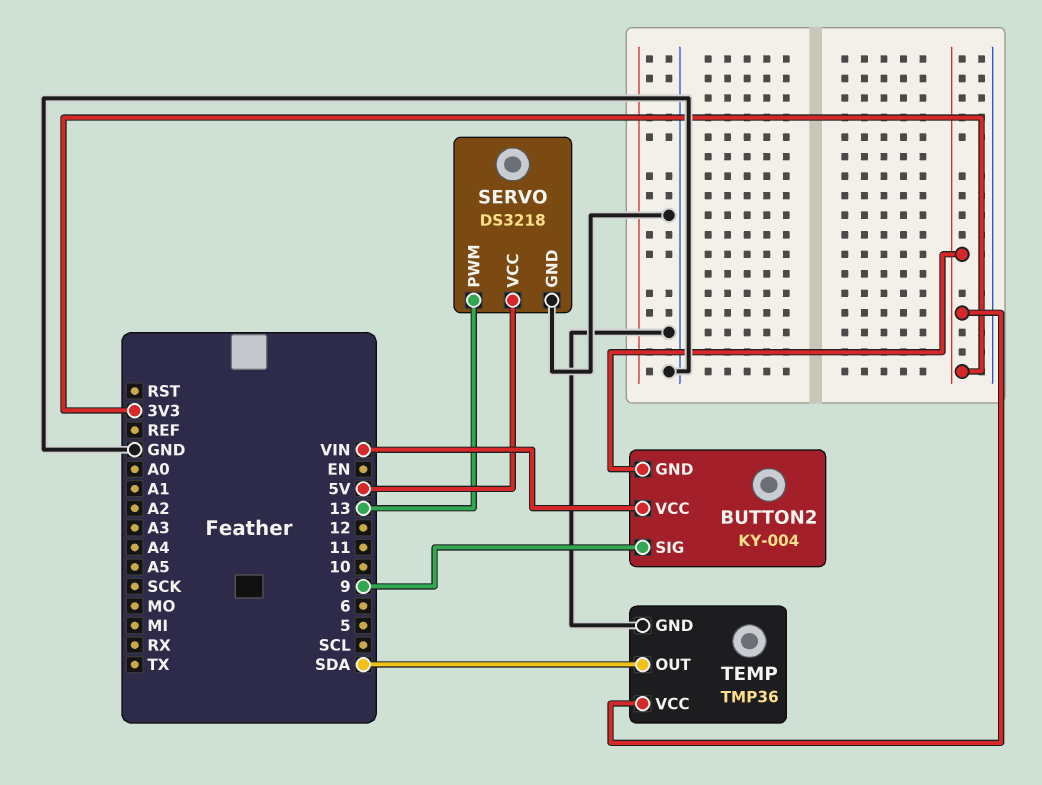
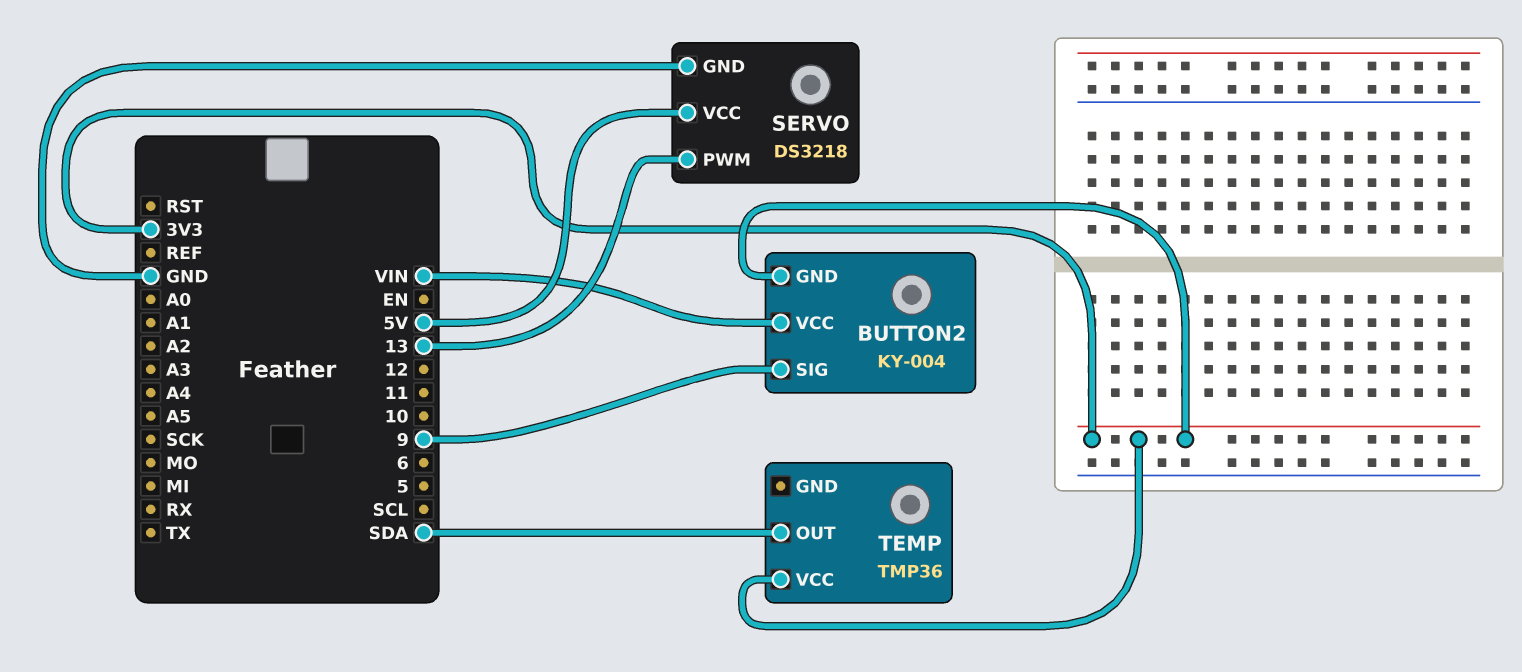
TEMP pin GND: GND -> none

